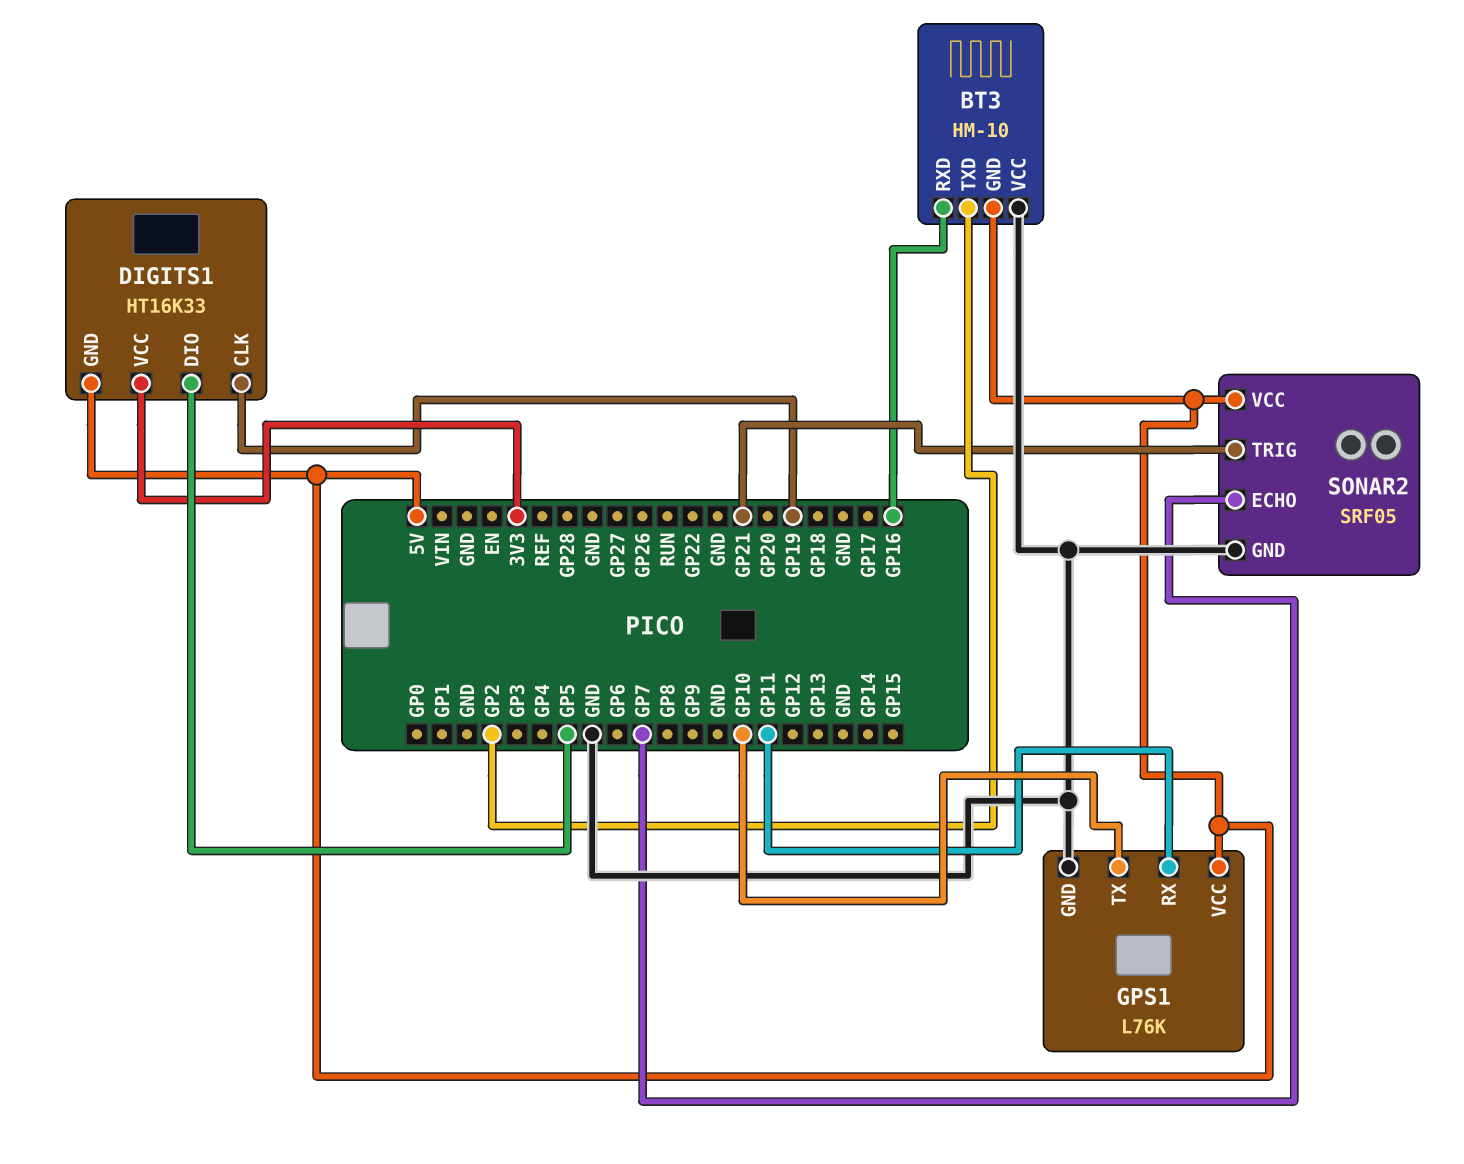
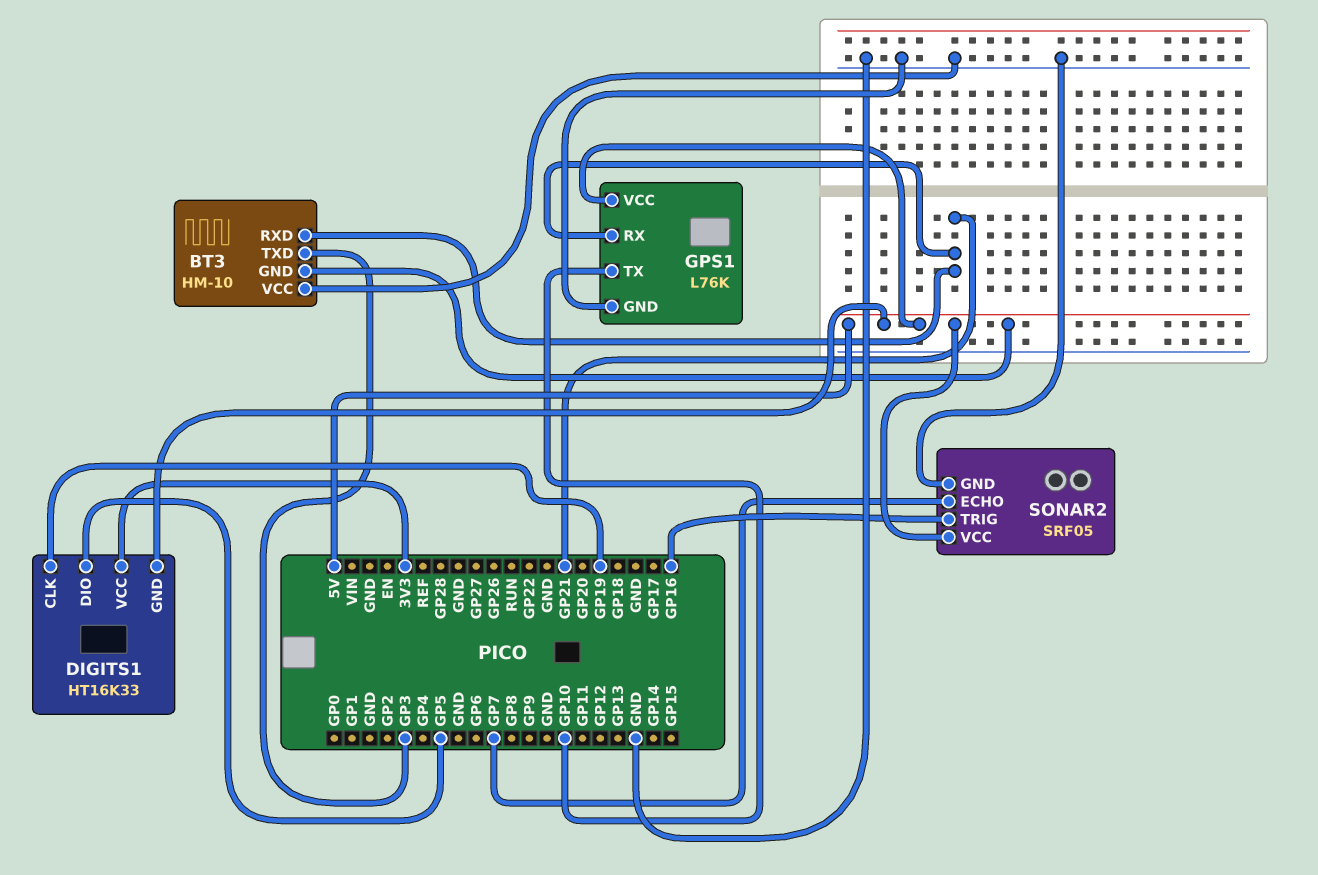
BT3 pin RXD: GP16 -> GP21
BT3 pin TXD: GP2 -> GP3
GPS1 pin RX: GP11 -> GP21
SONAR2 pin TRIG: GP21 -> GP16

